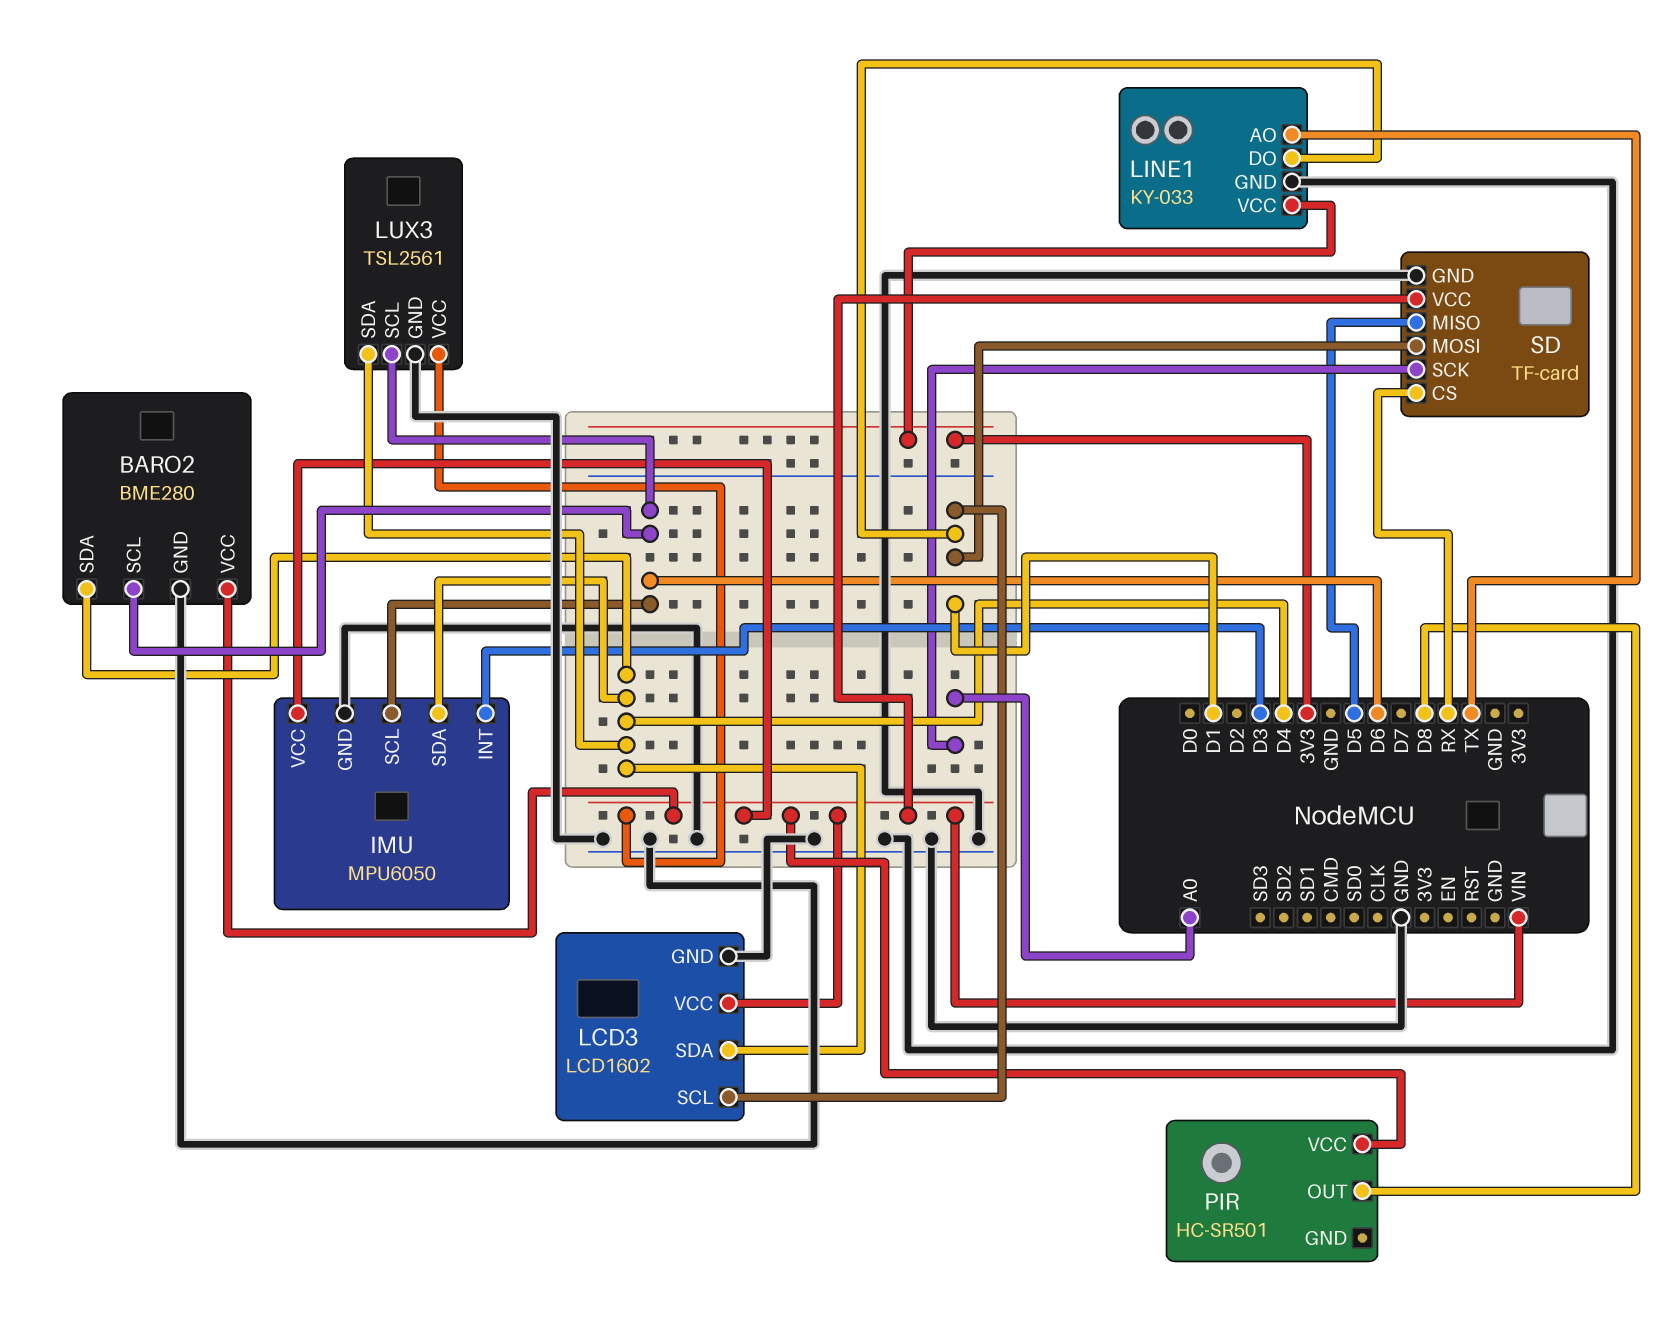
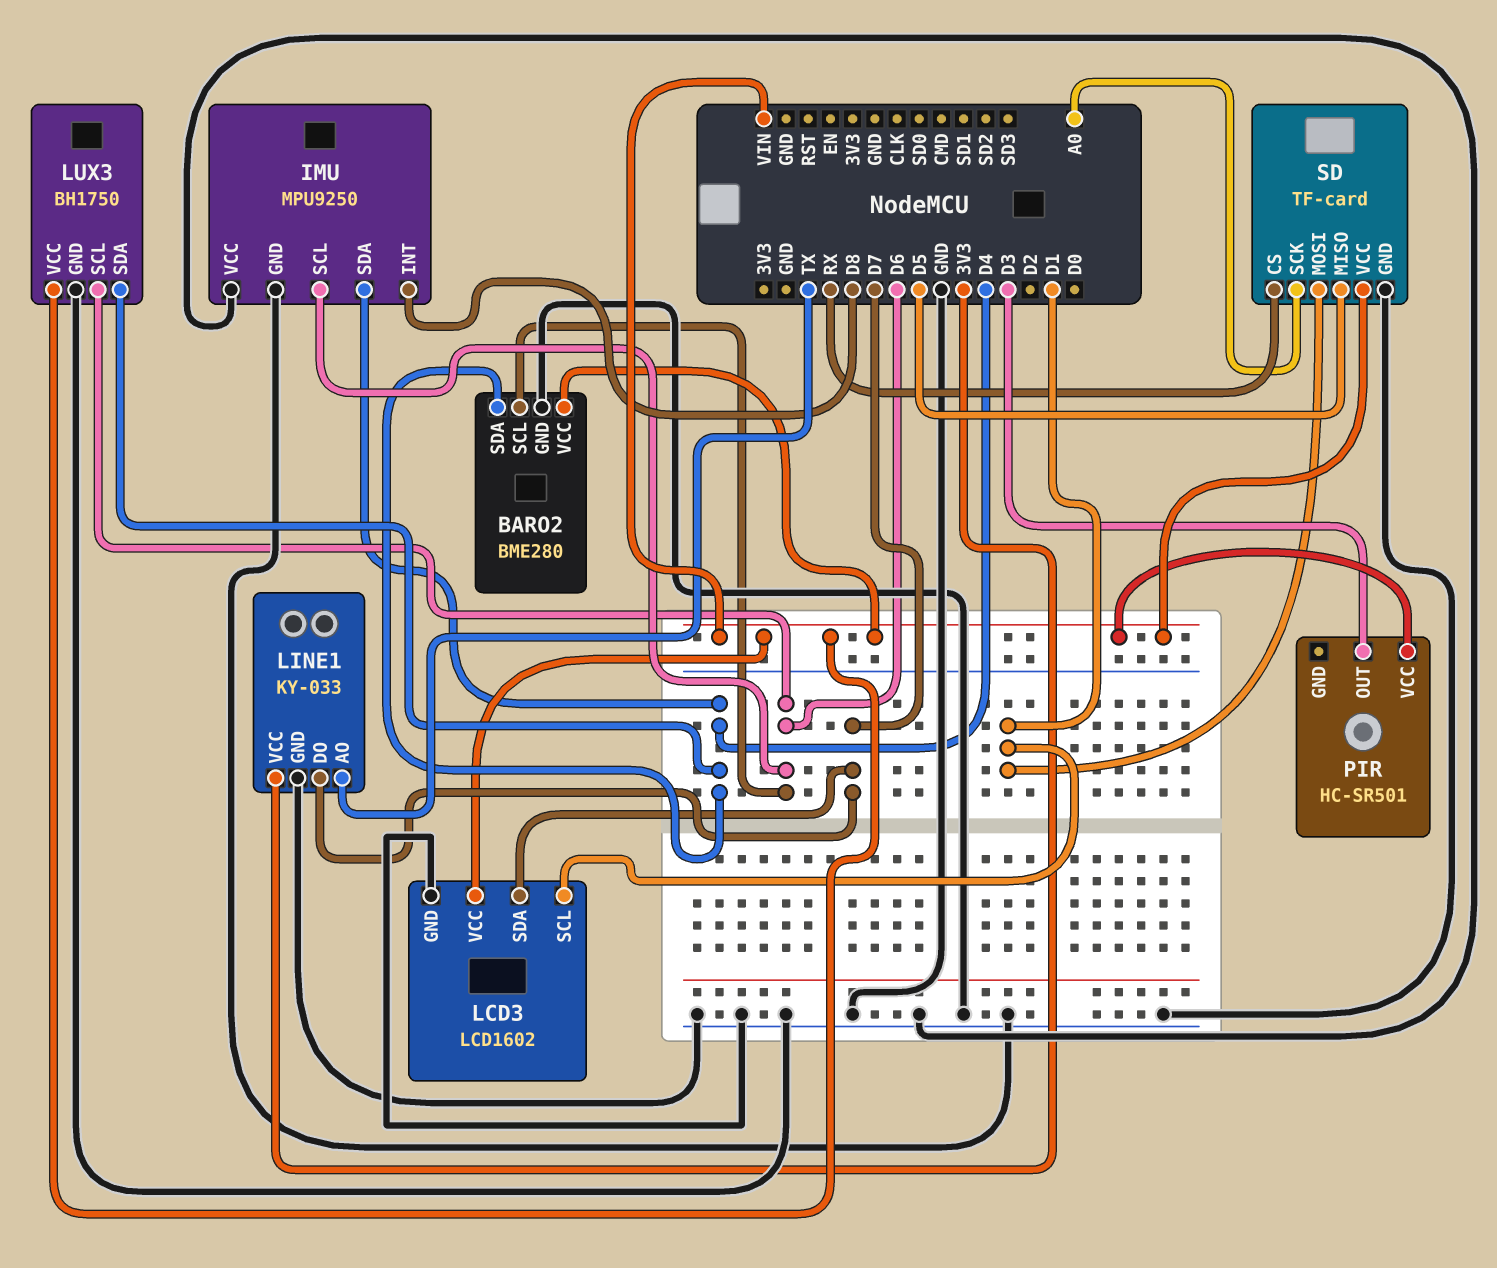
IMU: MPU6050 -> MPU9250
IMU pin INT: D3 -> D8
IMU pin VCC: VIN -> GND
LCD3 pin SDA: D4 -> D7
LINE1 pin DO: D1 -> D7
LUX3: TSL2561 -> BH1750
PIR pin OUT: D8 -> D3

